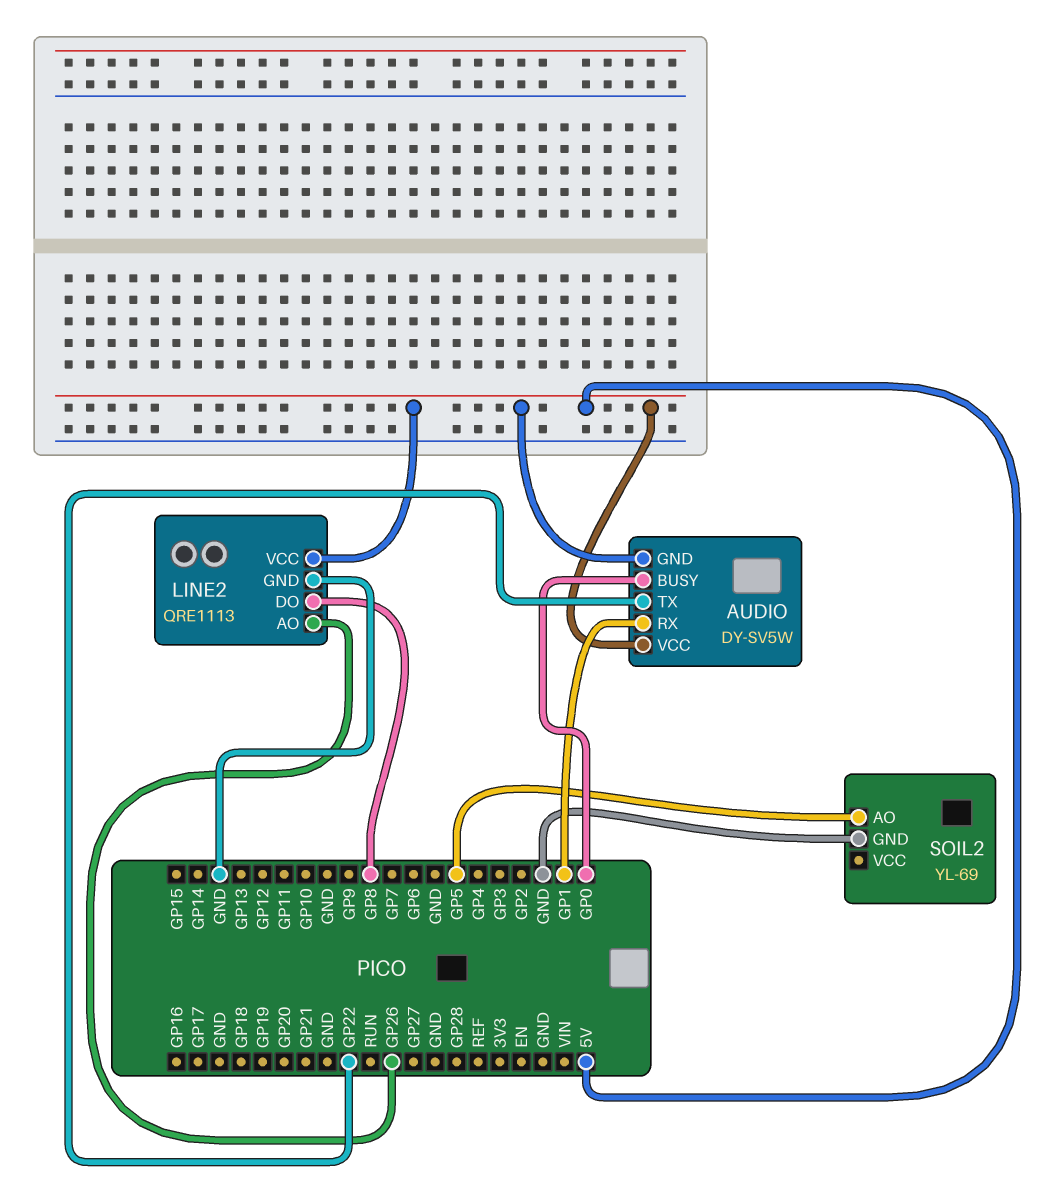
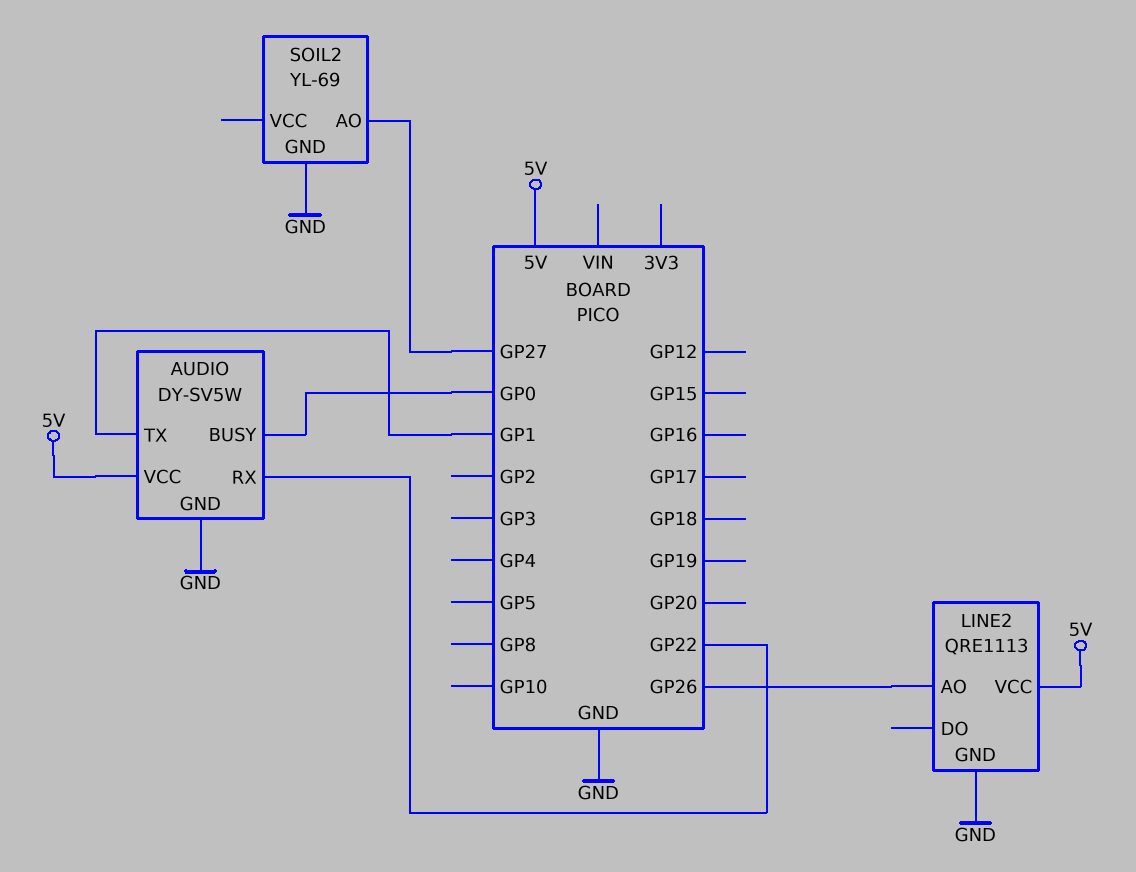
AUDIO pin GND: 5V -> GND
AUDIO pin RX: GP1 -> GP22
AUDIO pin TX: GP22 -> GP1
LINE2 pin DO: GP8 -> none
SOIL2 pin AO: GP5 -> GP27

